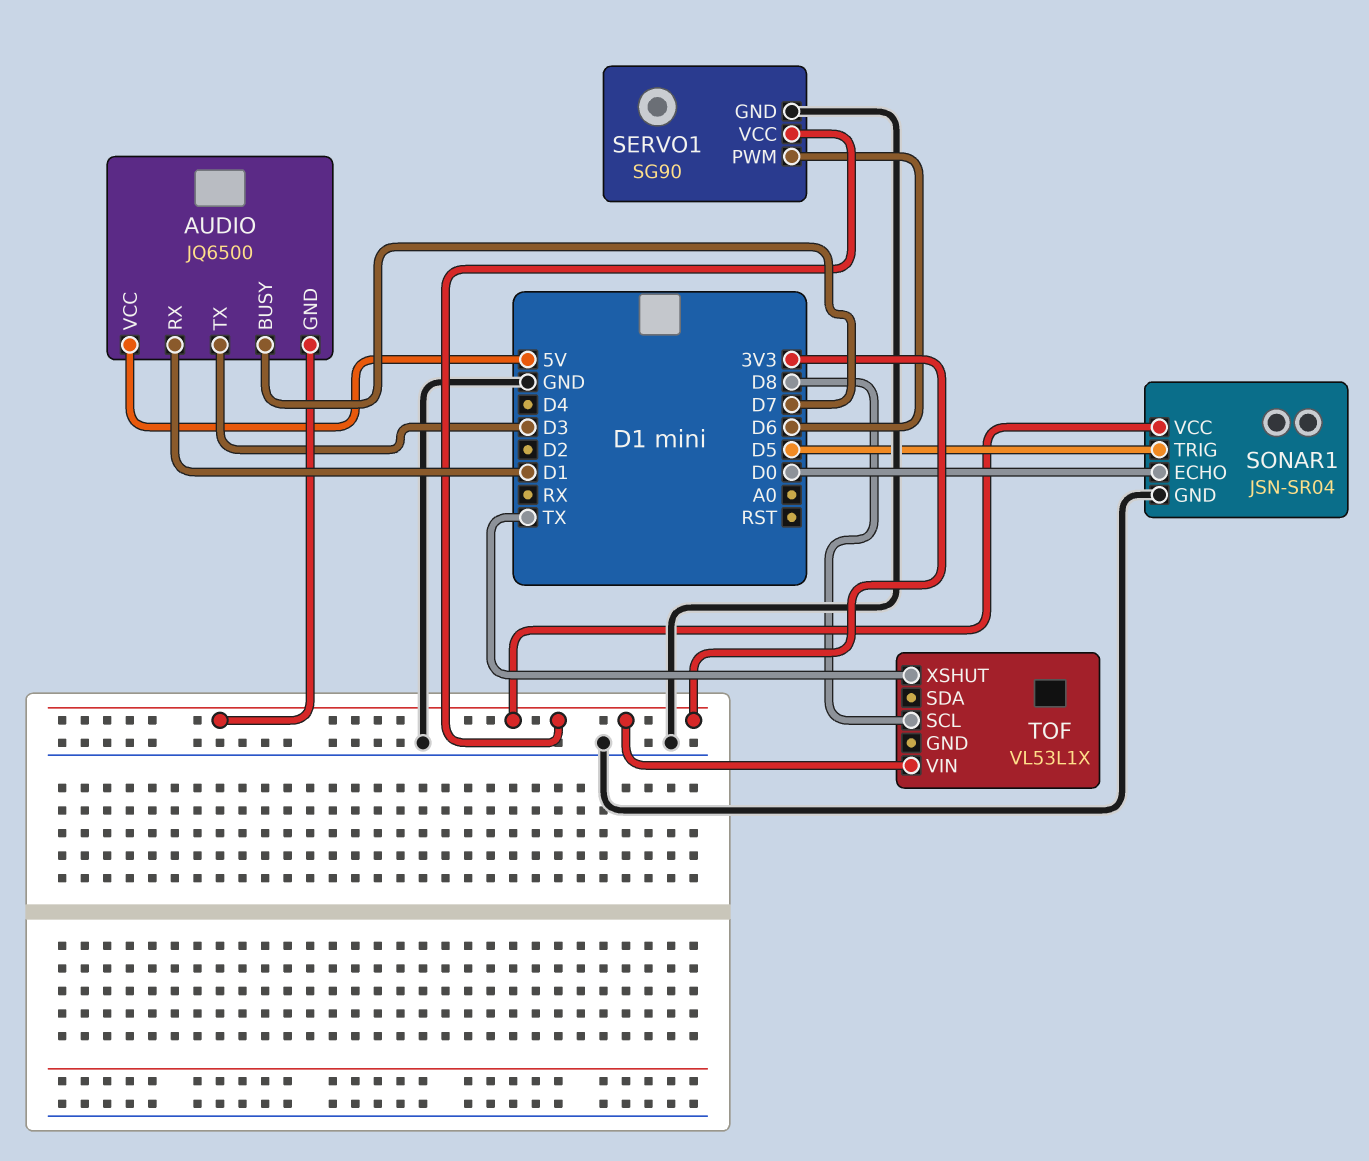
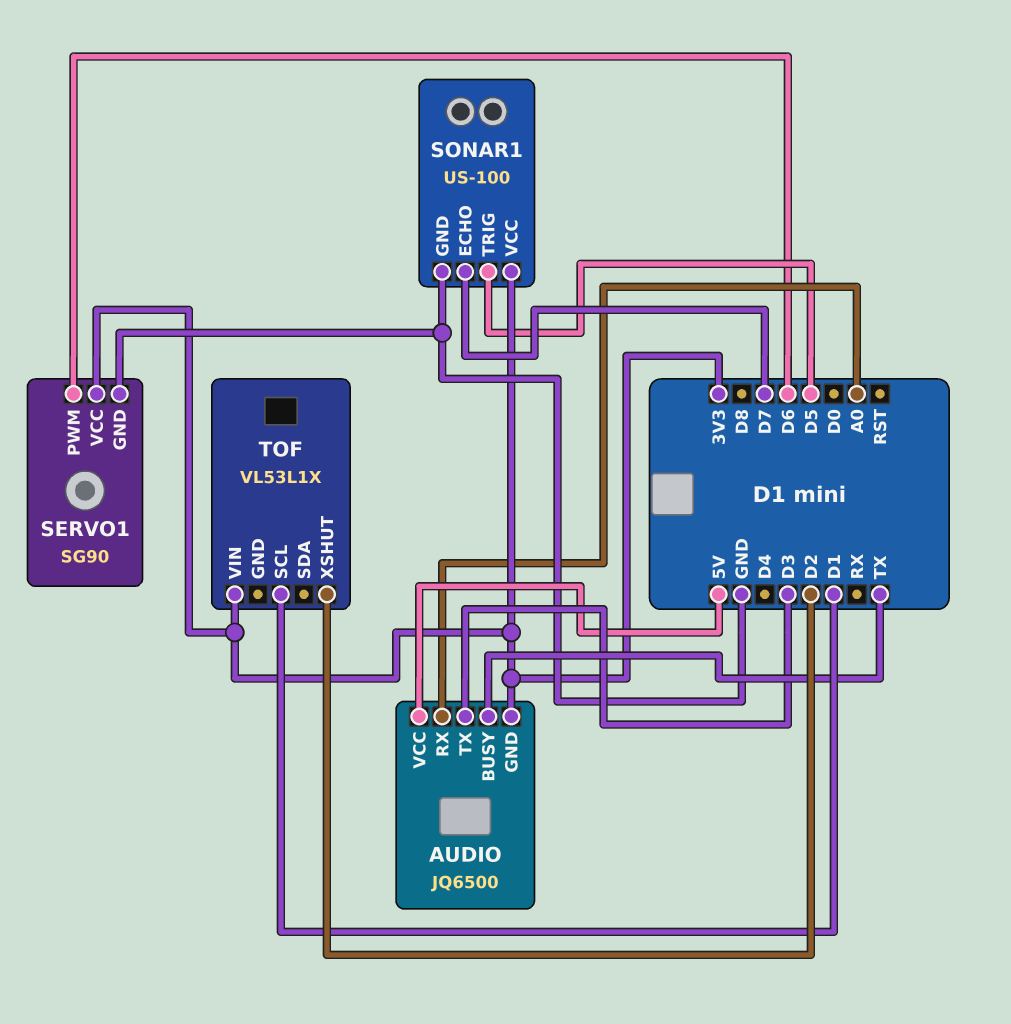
AUDIO pin BUSY: D7 -> TX
AUDIO pin RX: D1 -> A0
SONAR1: JSN-SR04 -> US-100
SONAR1 pin ECHO: D0 -> D7
TOF pin SCL: D8 -> D1
TOF pin XSHUT: TX -> D2

